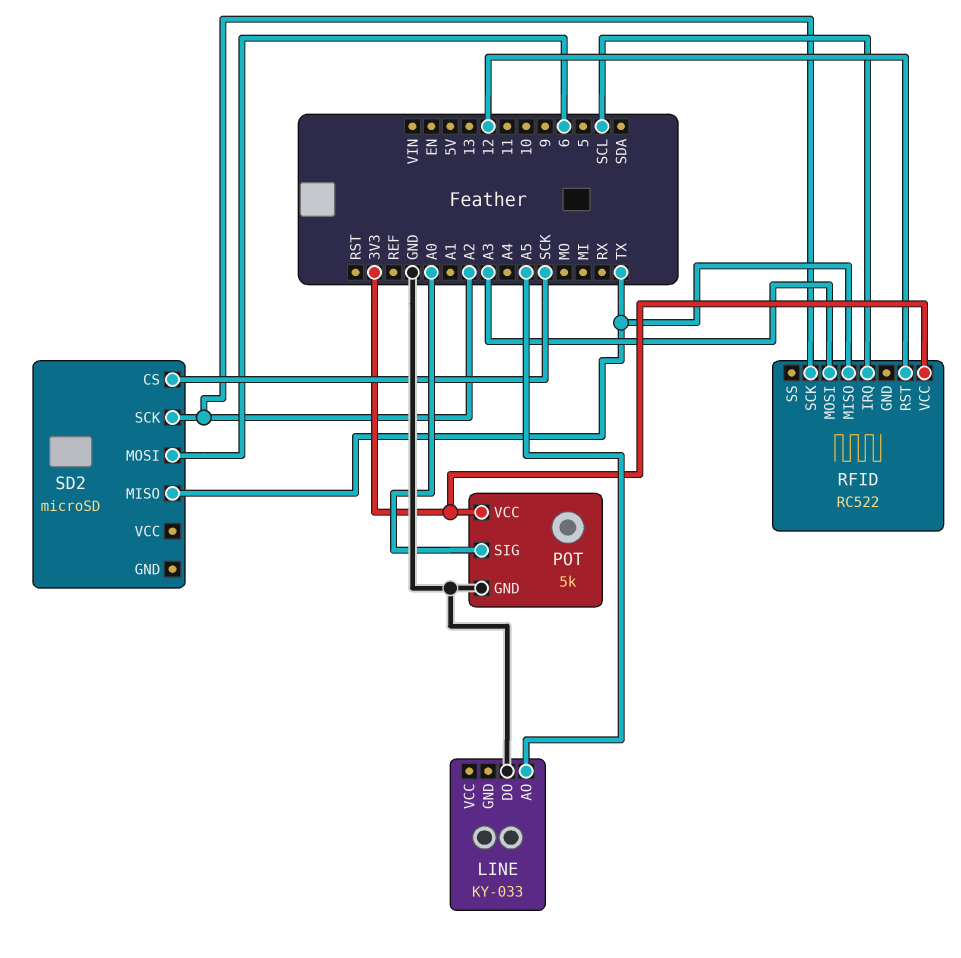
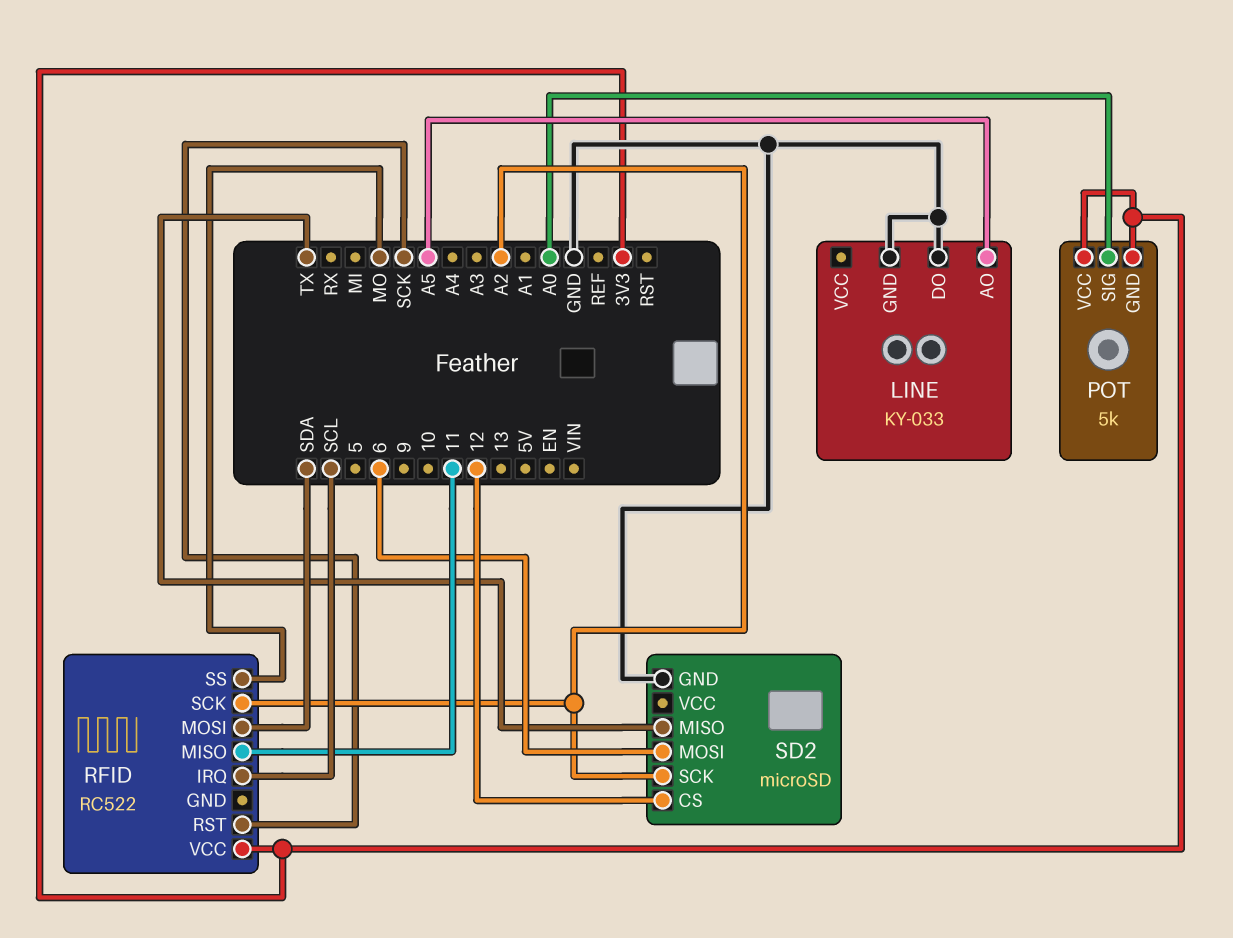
LINE pin GND: none -> GND
POT pin GND: GND -> 3V3
RFID pin MISO: TX -> 11
RFID pin MOSI: A3 -> SDA
RFID pin RST: 12 -> SCK
RFID pin SS: none -> MO
SD2 pin CS: SCK -> 12
SD2 pin GND: none -> GND

